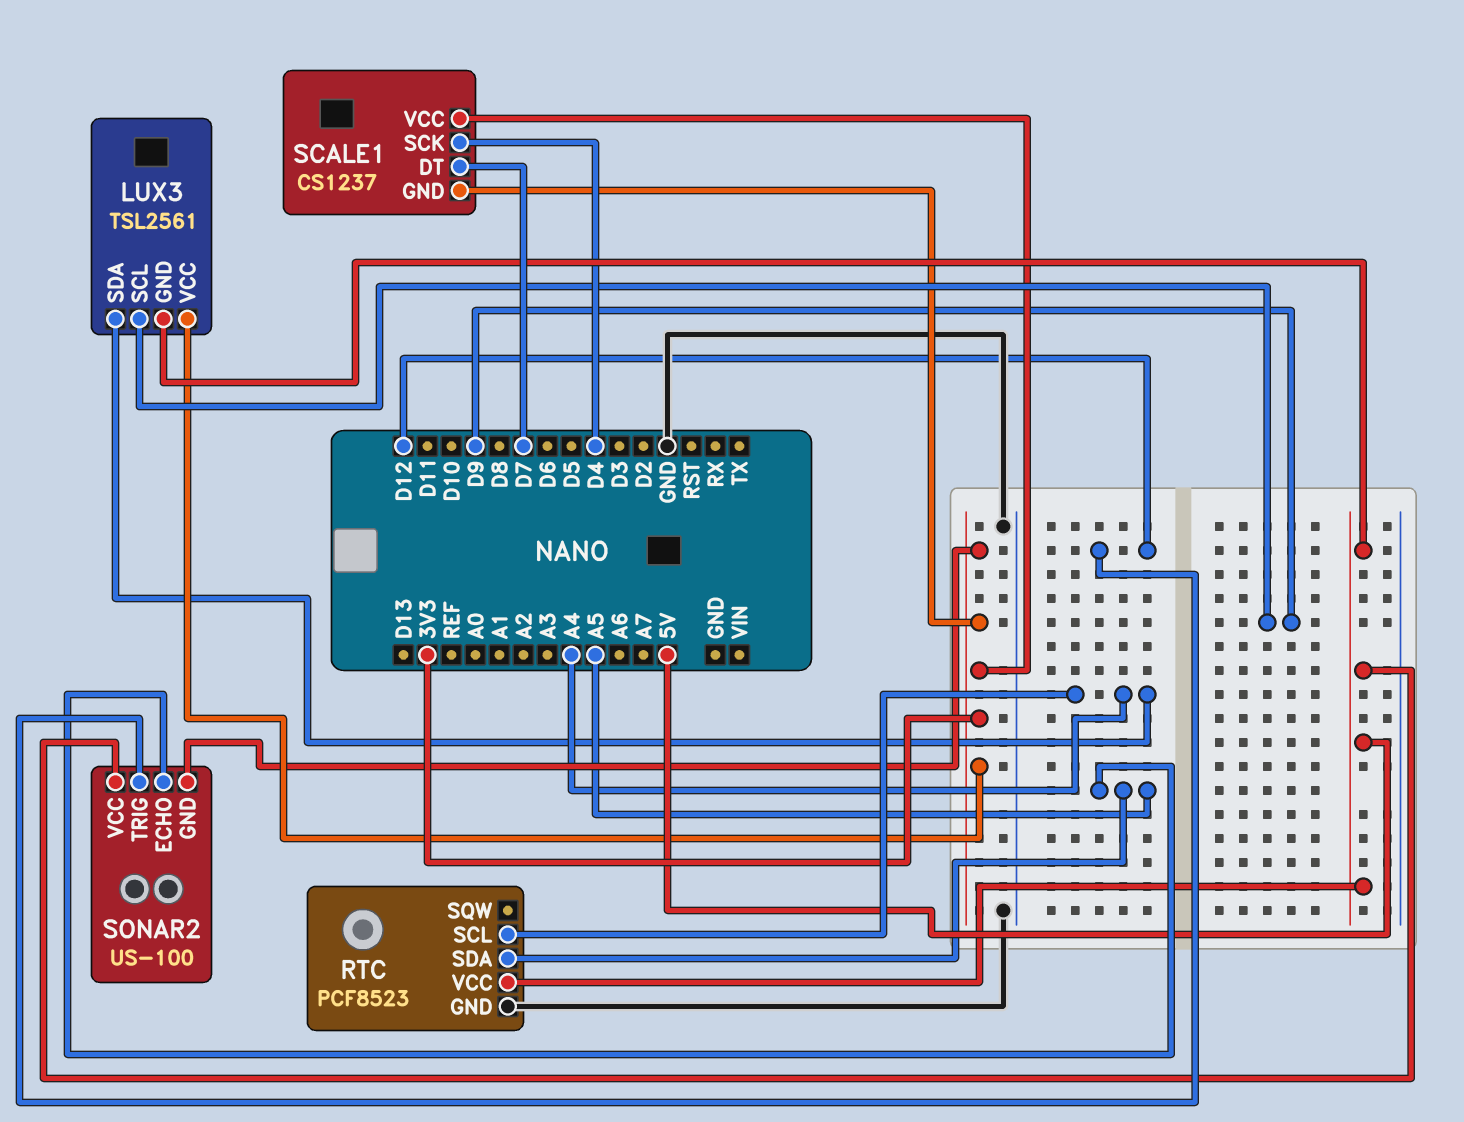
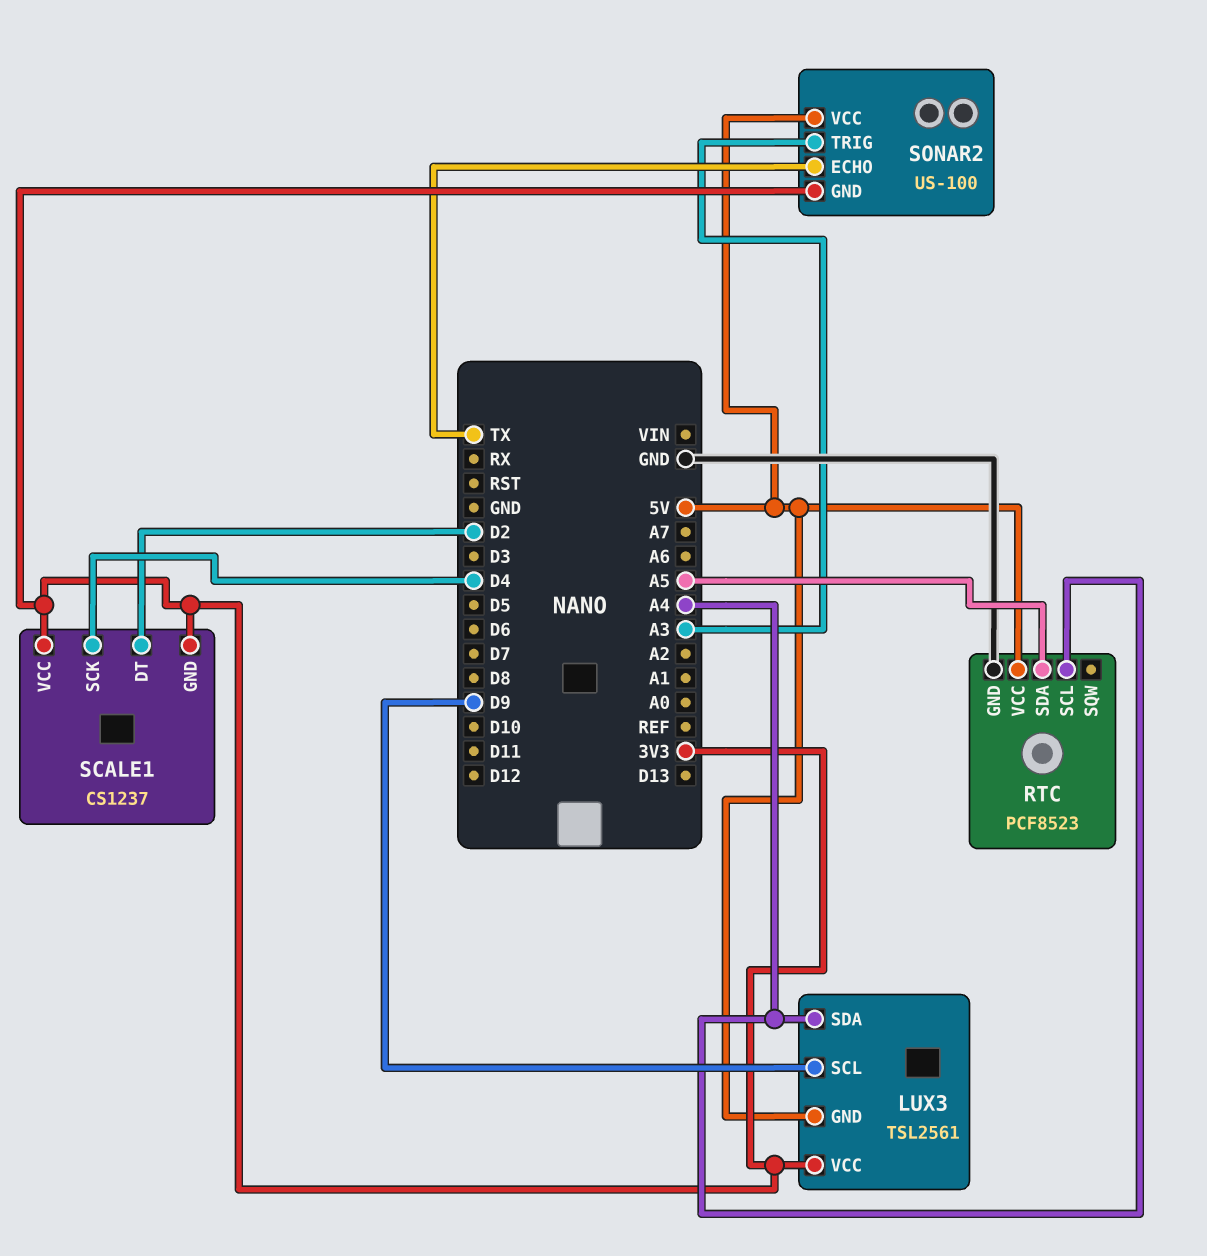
SCALE1 pin DT: D7 -> D2
SONAR2 pin ECHO: A5 -> TX
SONAR2 pin TRIG: D12 -> A3

